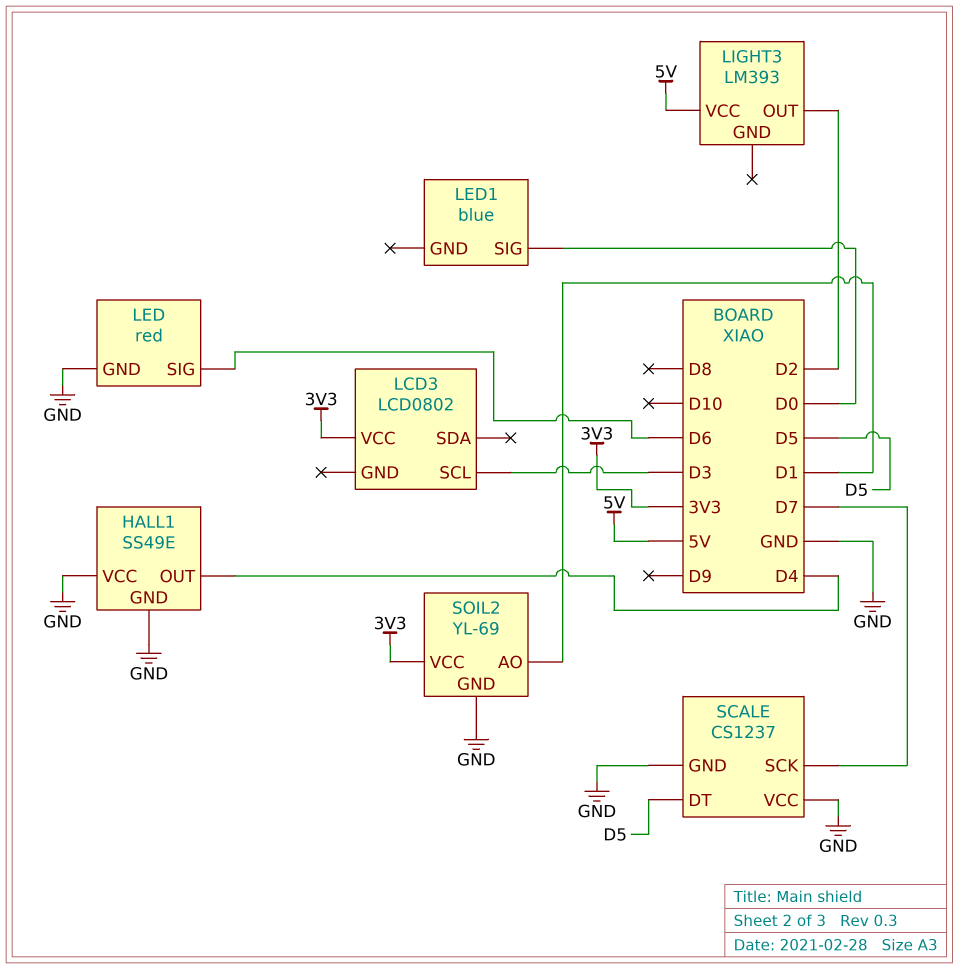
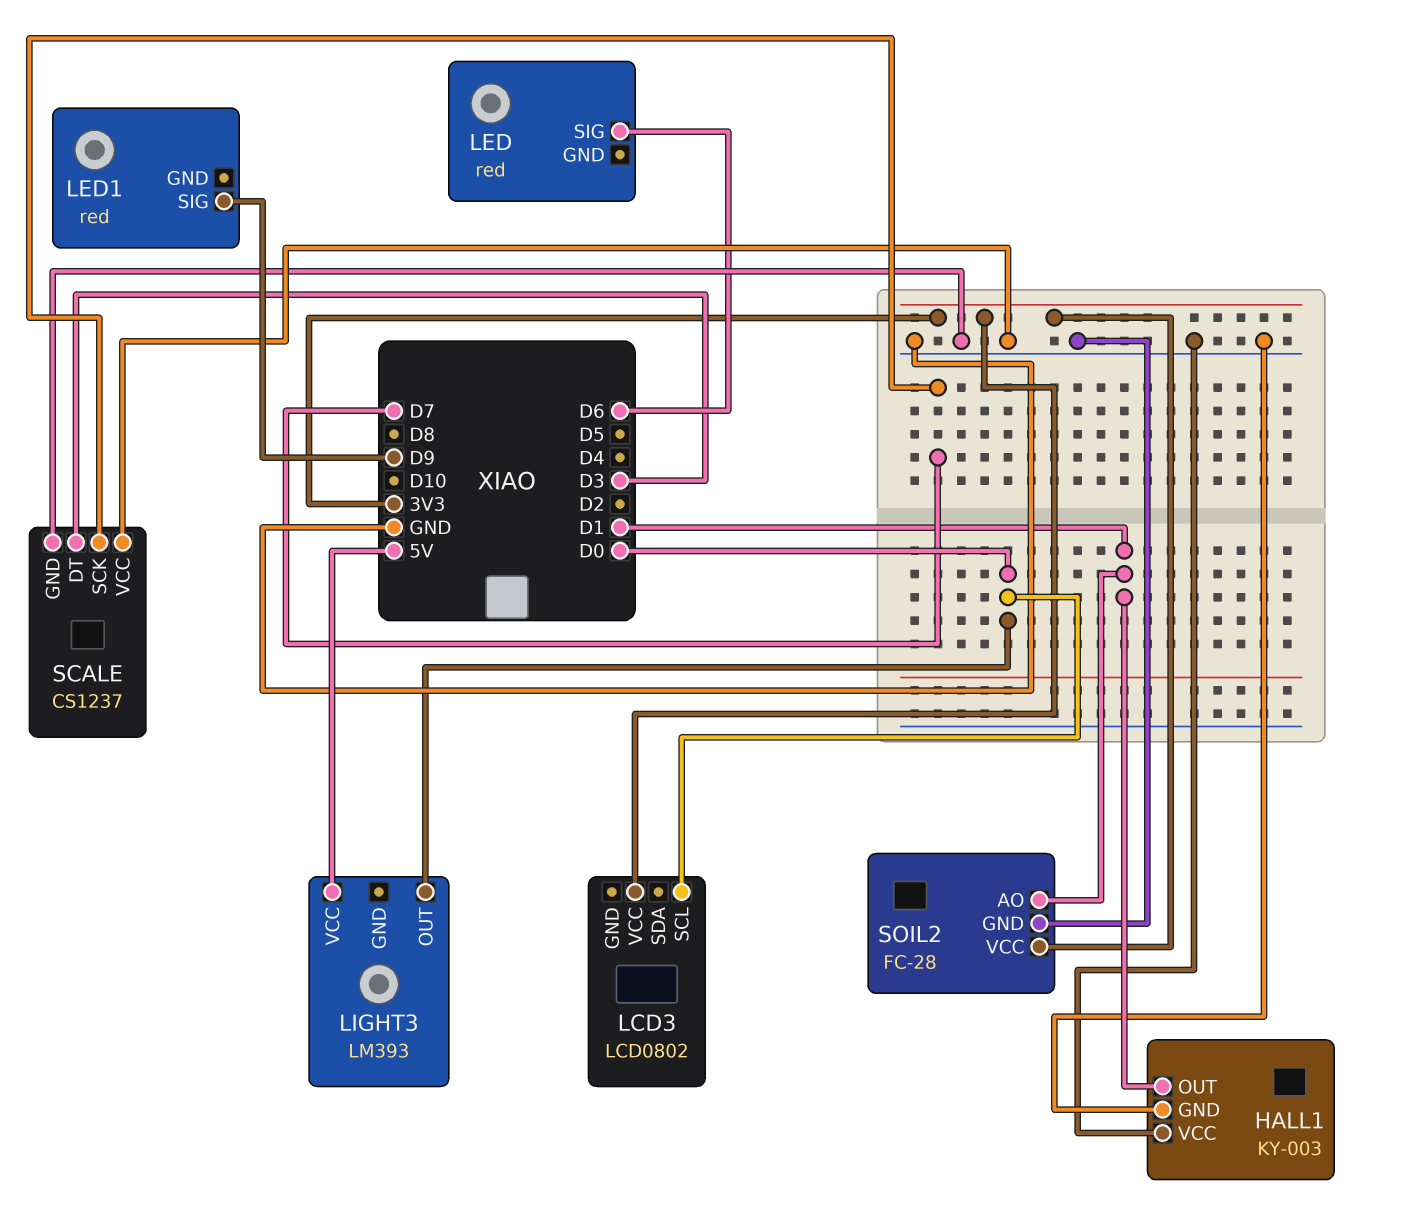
HALL1: SS49E -> KY-003
HALL1 pin OUT: D4 -> D1
LCD3 pin SCL: D3 -> D0
LED pin GND: GND -> none
LED1: blue -> red
LED1 pin SIG: D0 -> D9
LIGHT3 pin OUT: D2 -> D0
SCALE pin DT: D5 -> D3
SOIL2: YL-69 -> FC-28

